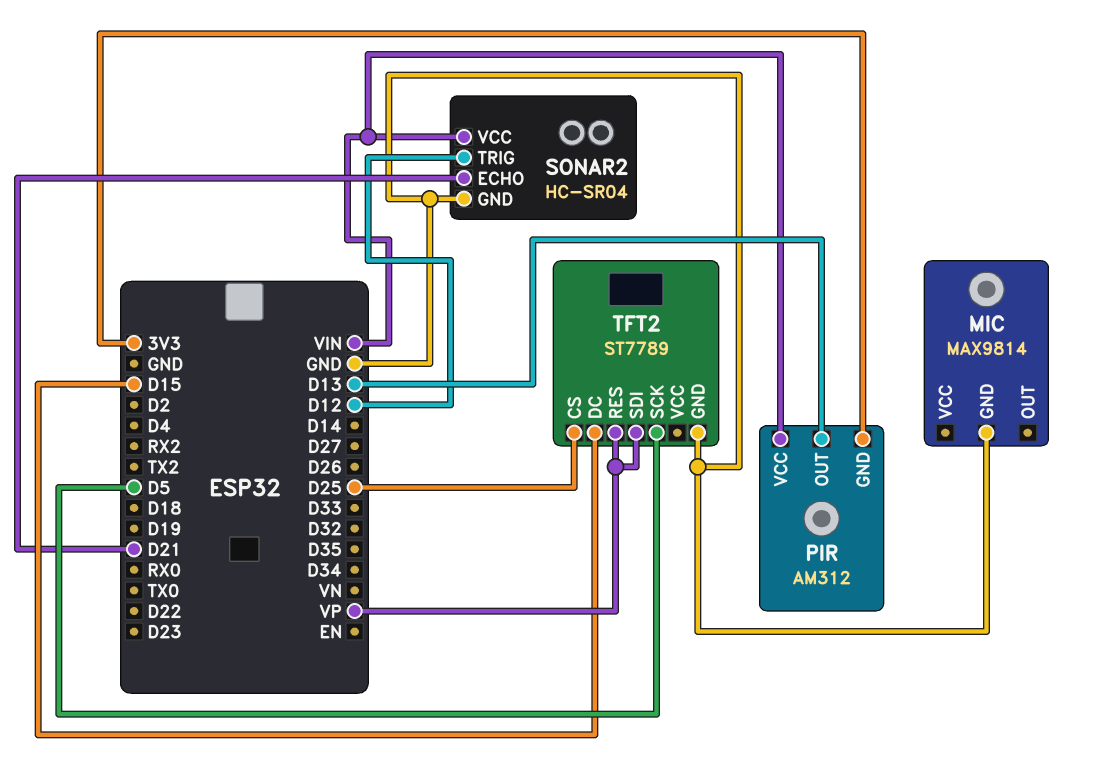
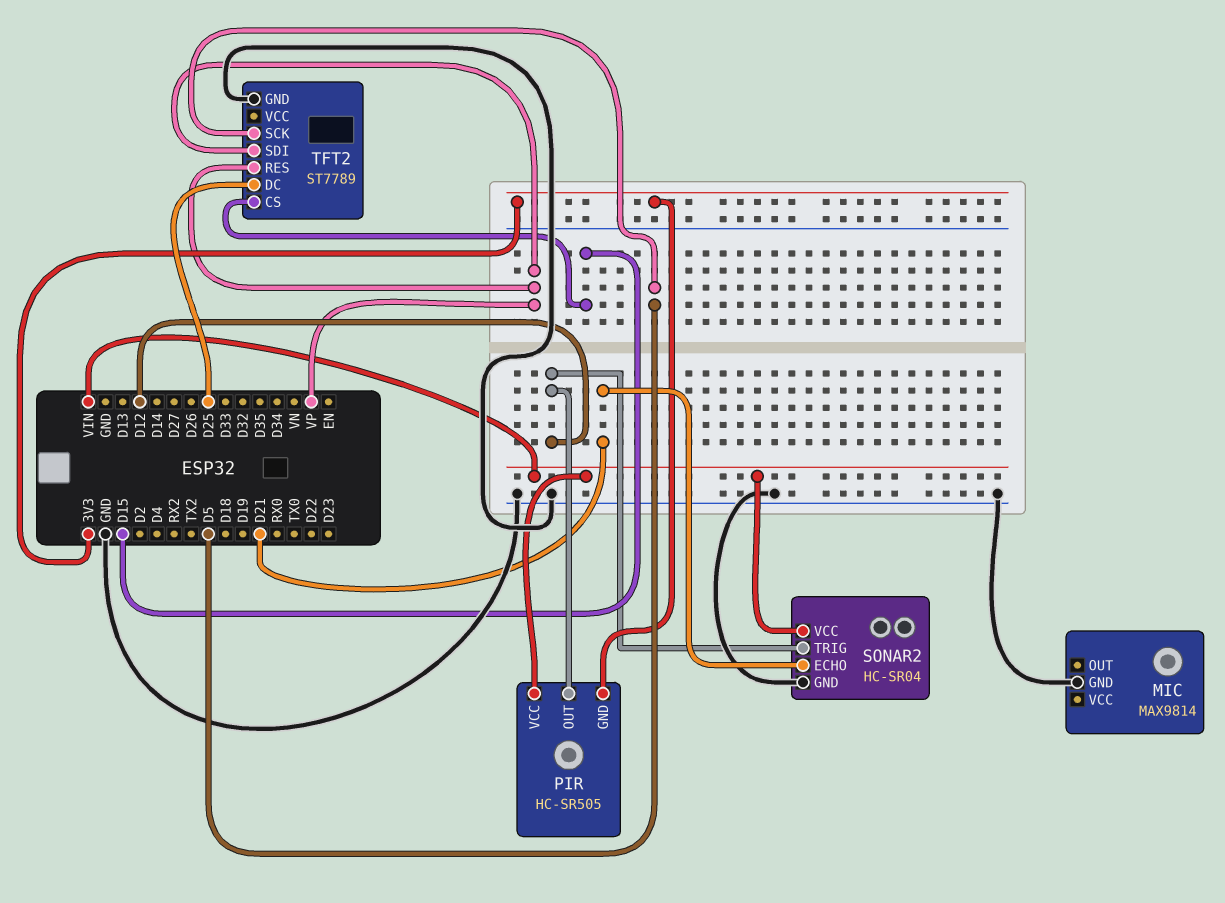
PIR: AM312 -> HC-SR505
PIR pin OUT: D13 -> D12
TFT2 pin CS: D25 -> D15
TFT2 pin DC: D15 -> D25

